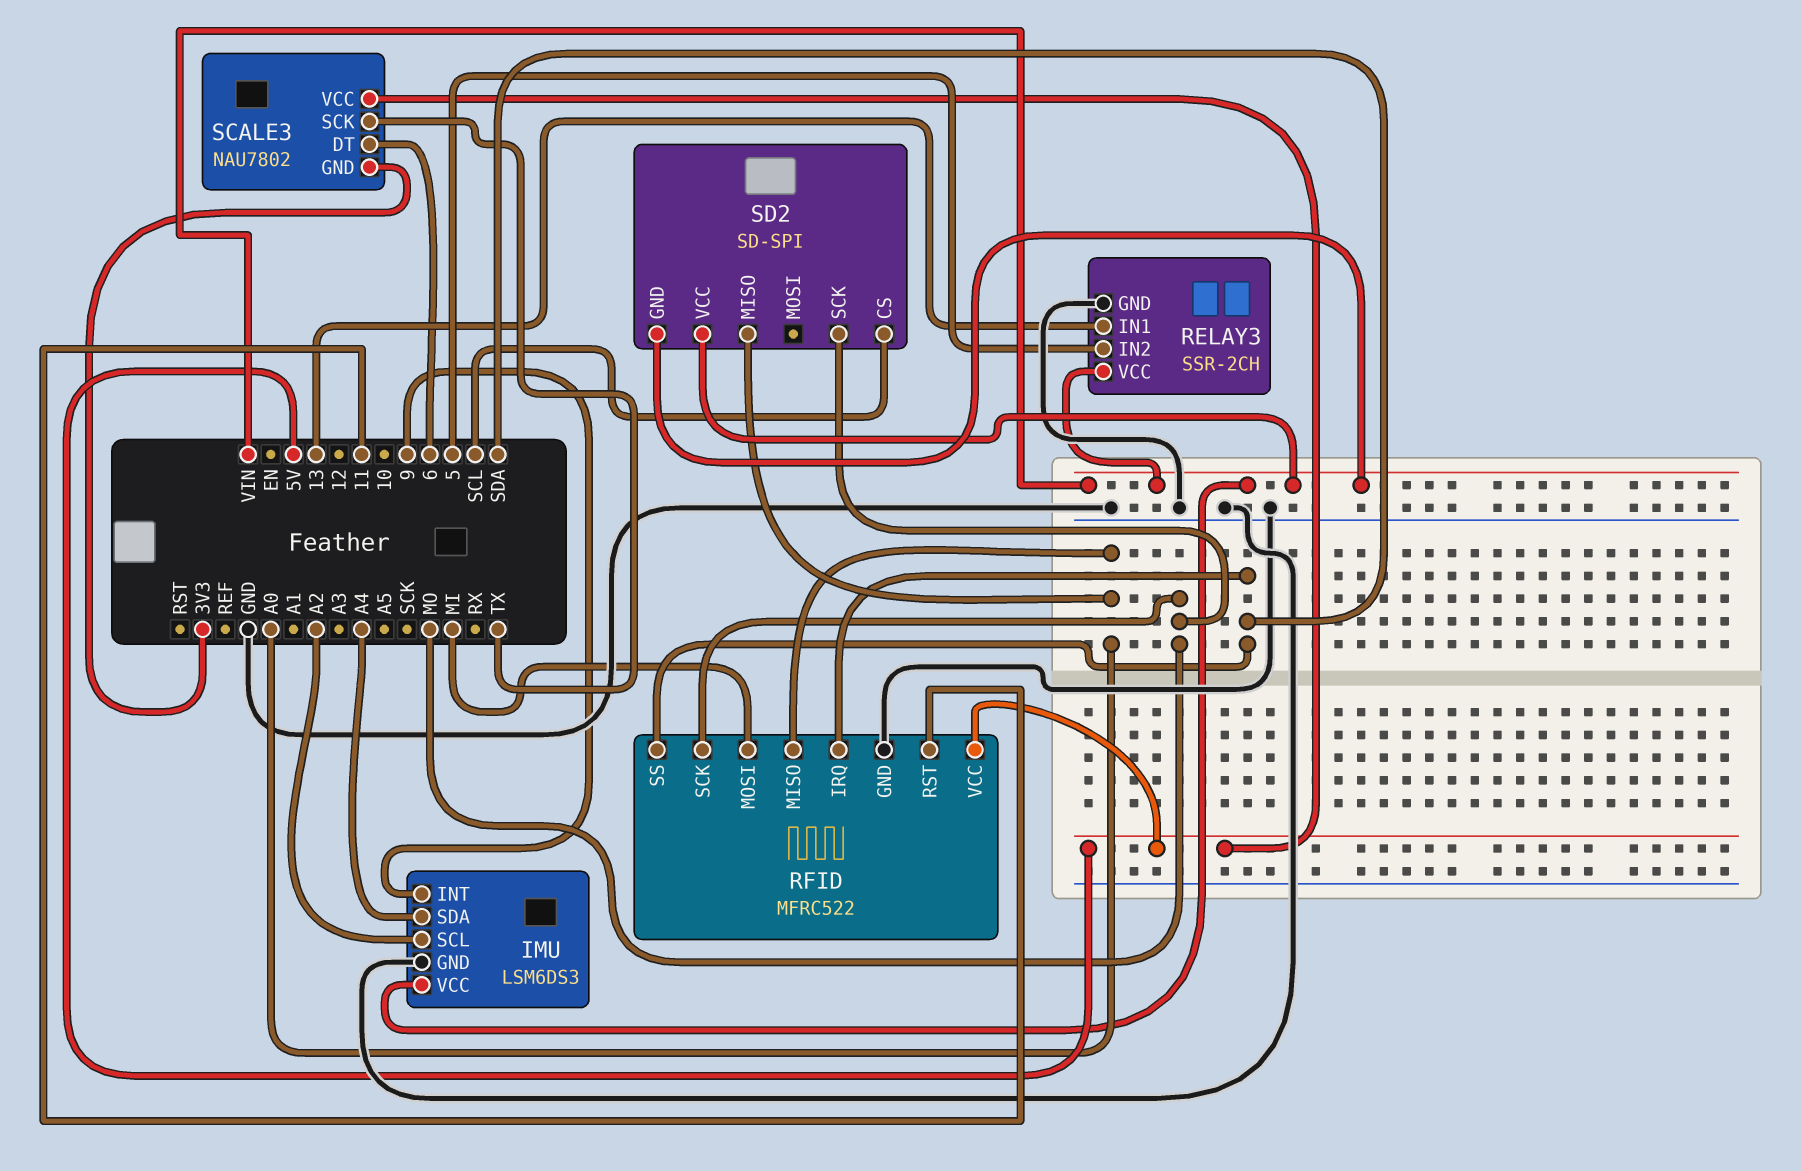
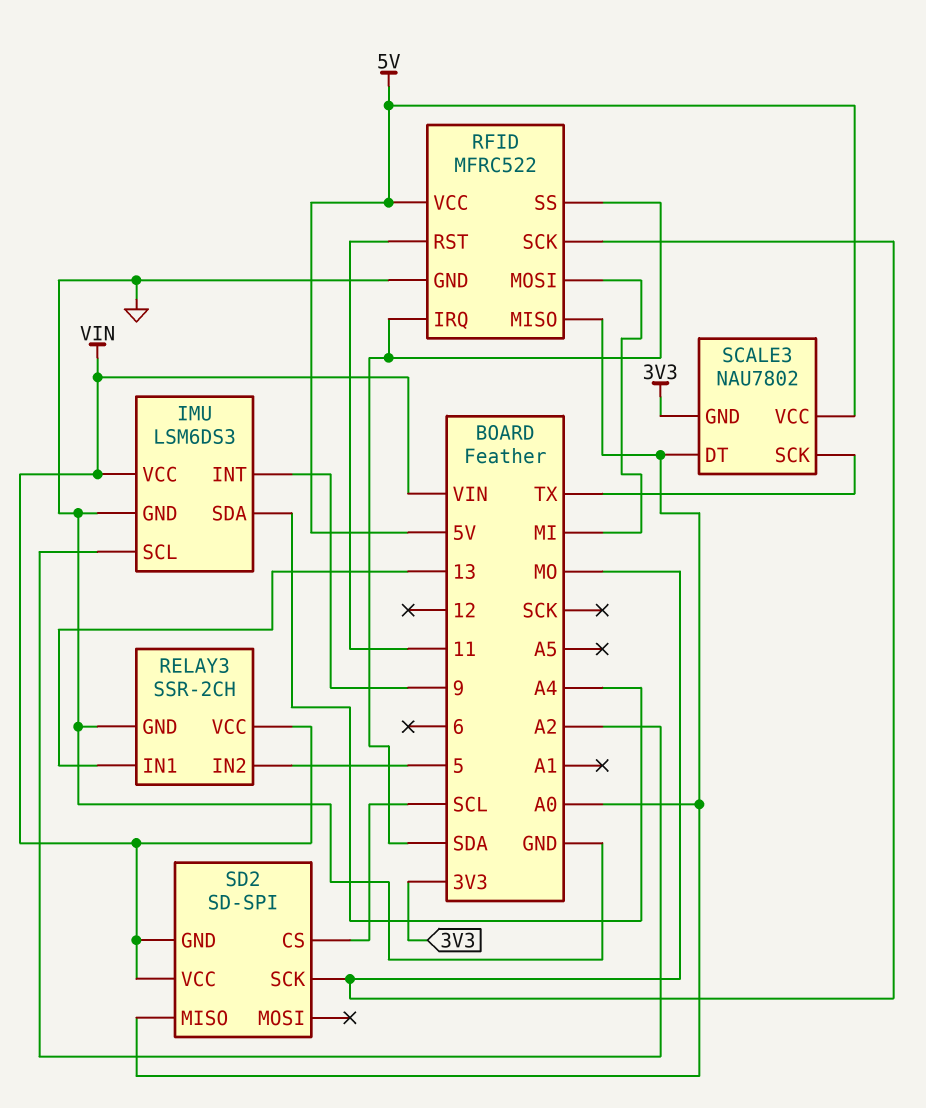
SCALE3 pin DT: 6 -> A0

